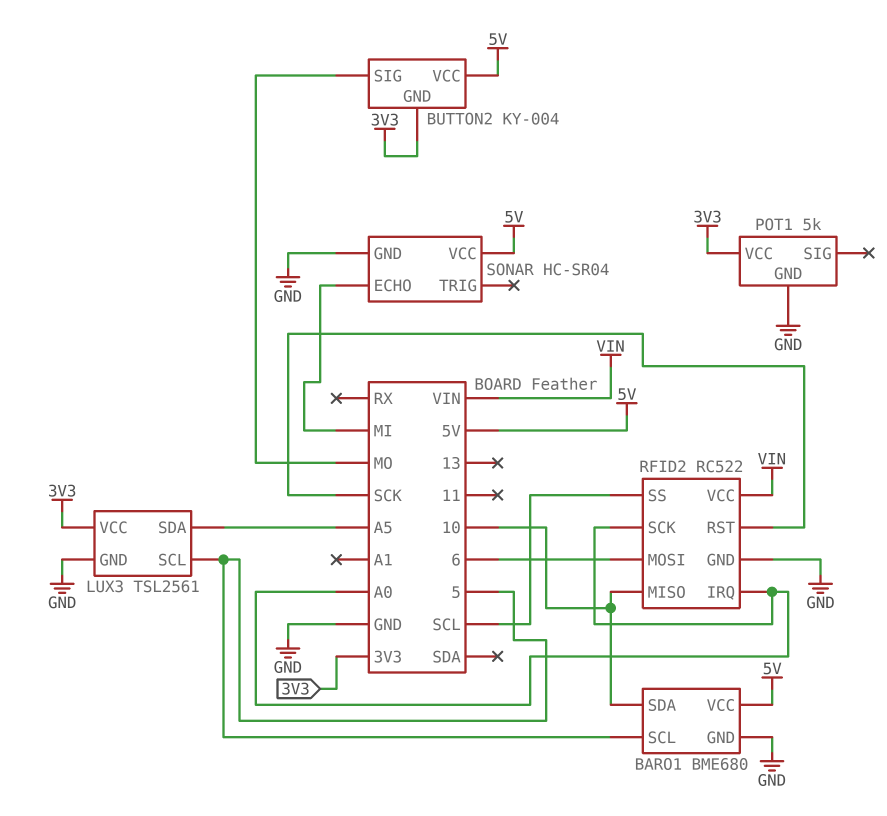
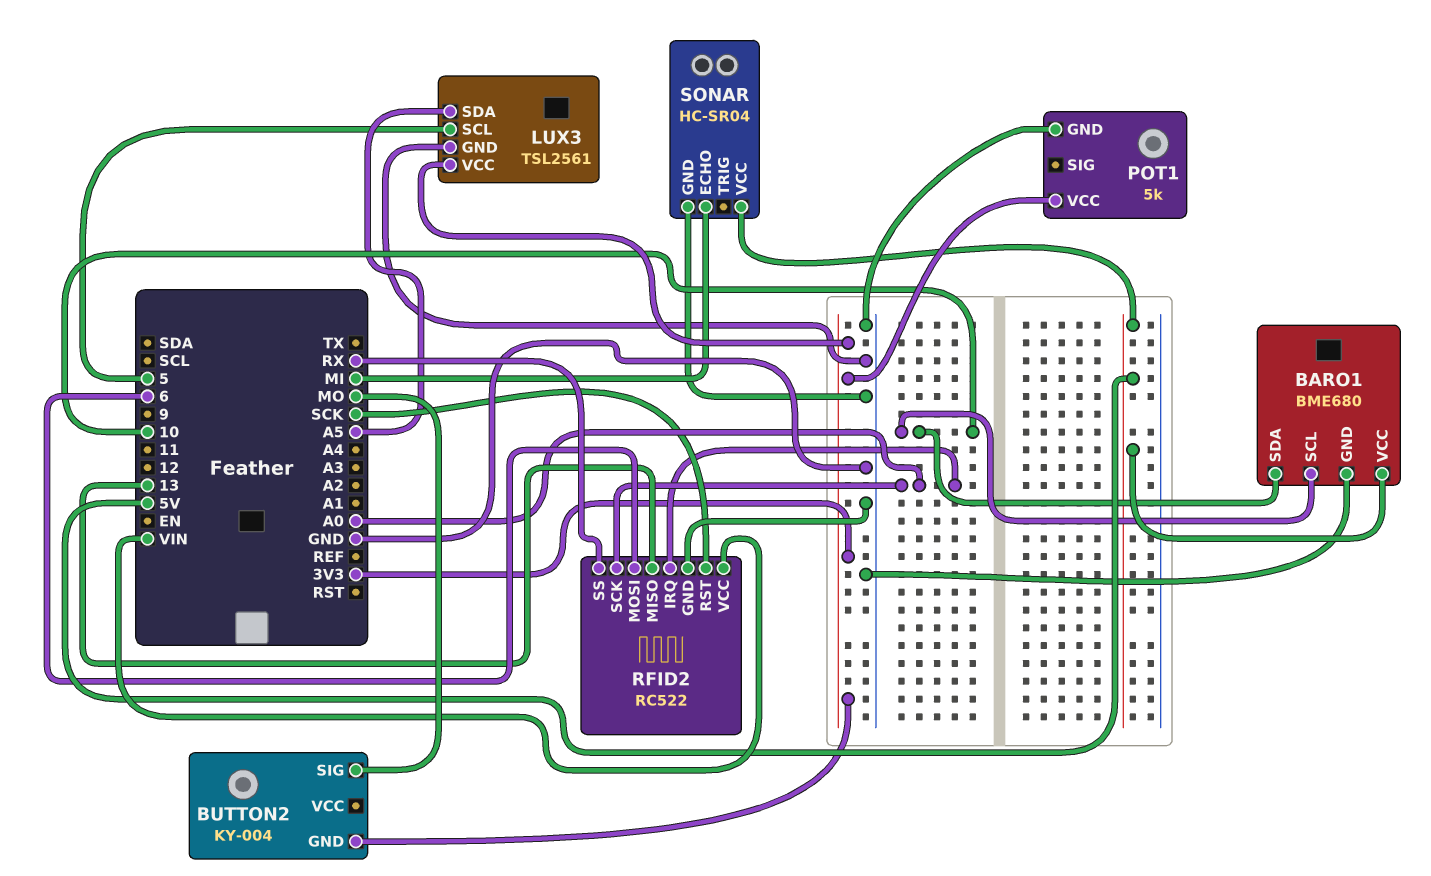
BARO1 pin SCL: 5 -> 10
BUTTON2 pin VCC: 5V -> none
RFID2 pin MISO: 10 -> 13
RFID2 pin SS: SCL -> RX

